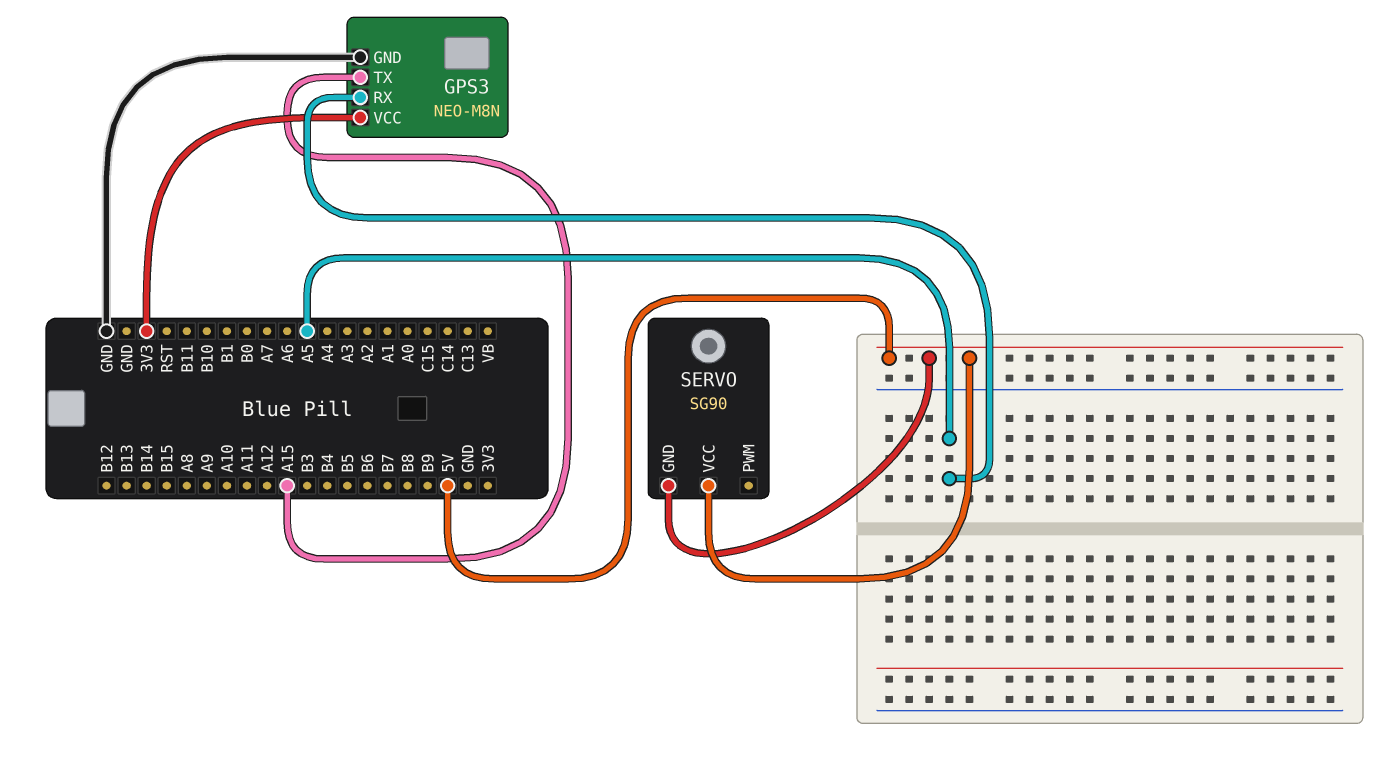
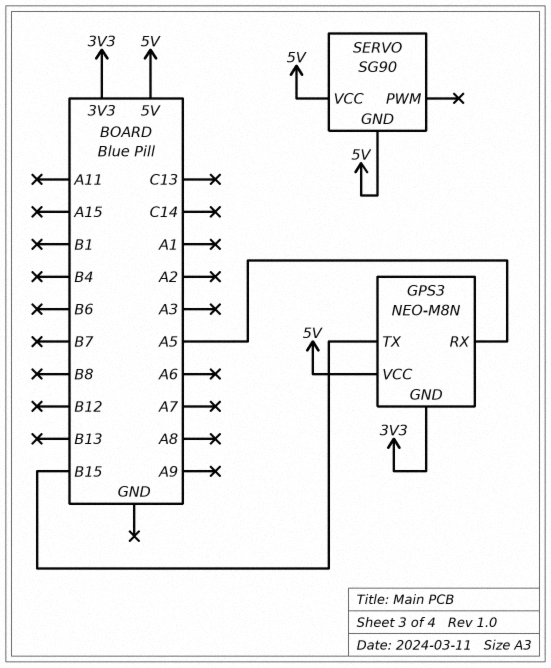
GPS3 pin GND: GND -> 3V3
GPS3 pin TX: A15 -> B15
GPS3 pin VCC: 3V3 -> 5V

